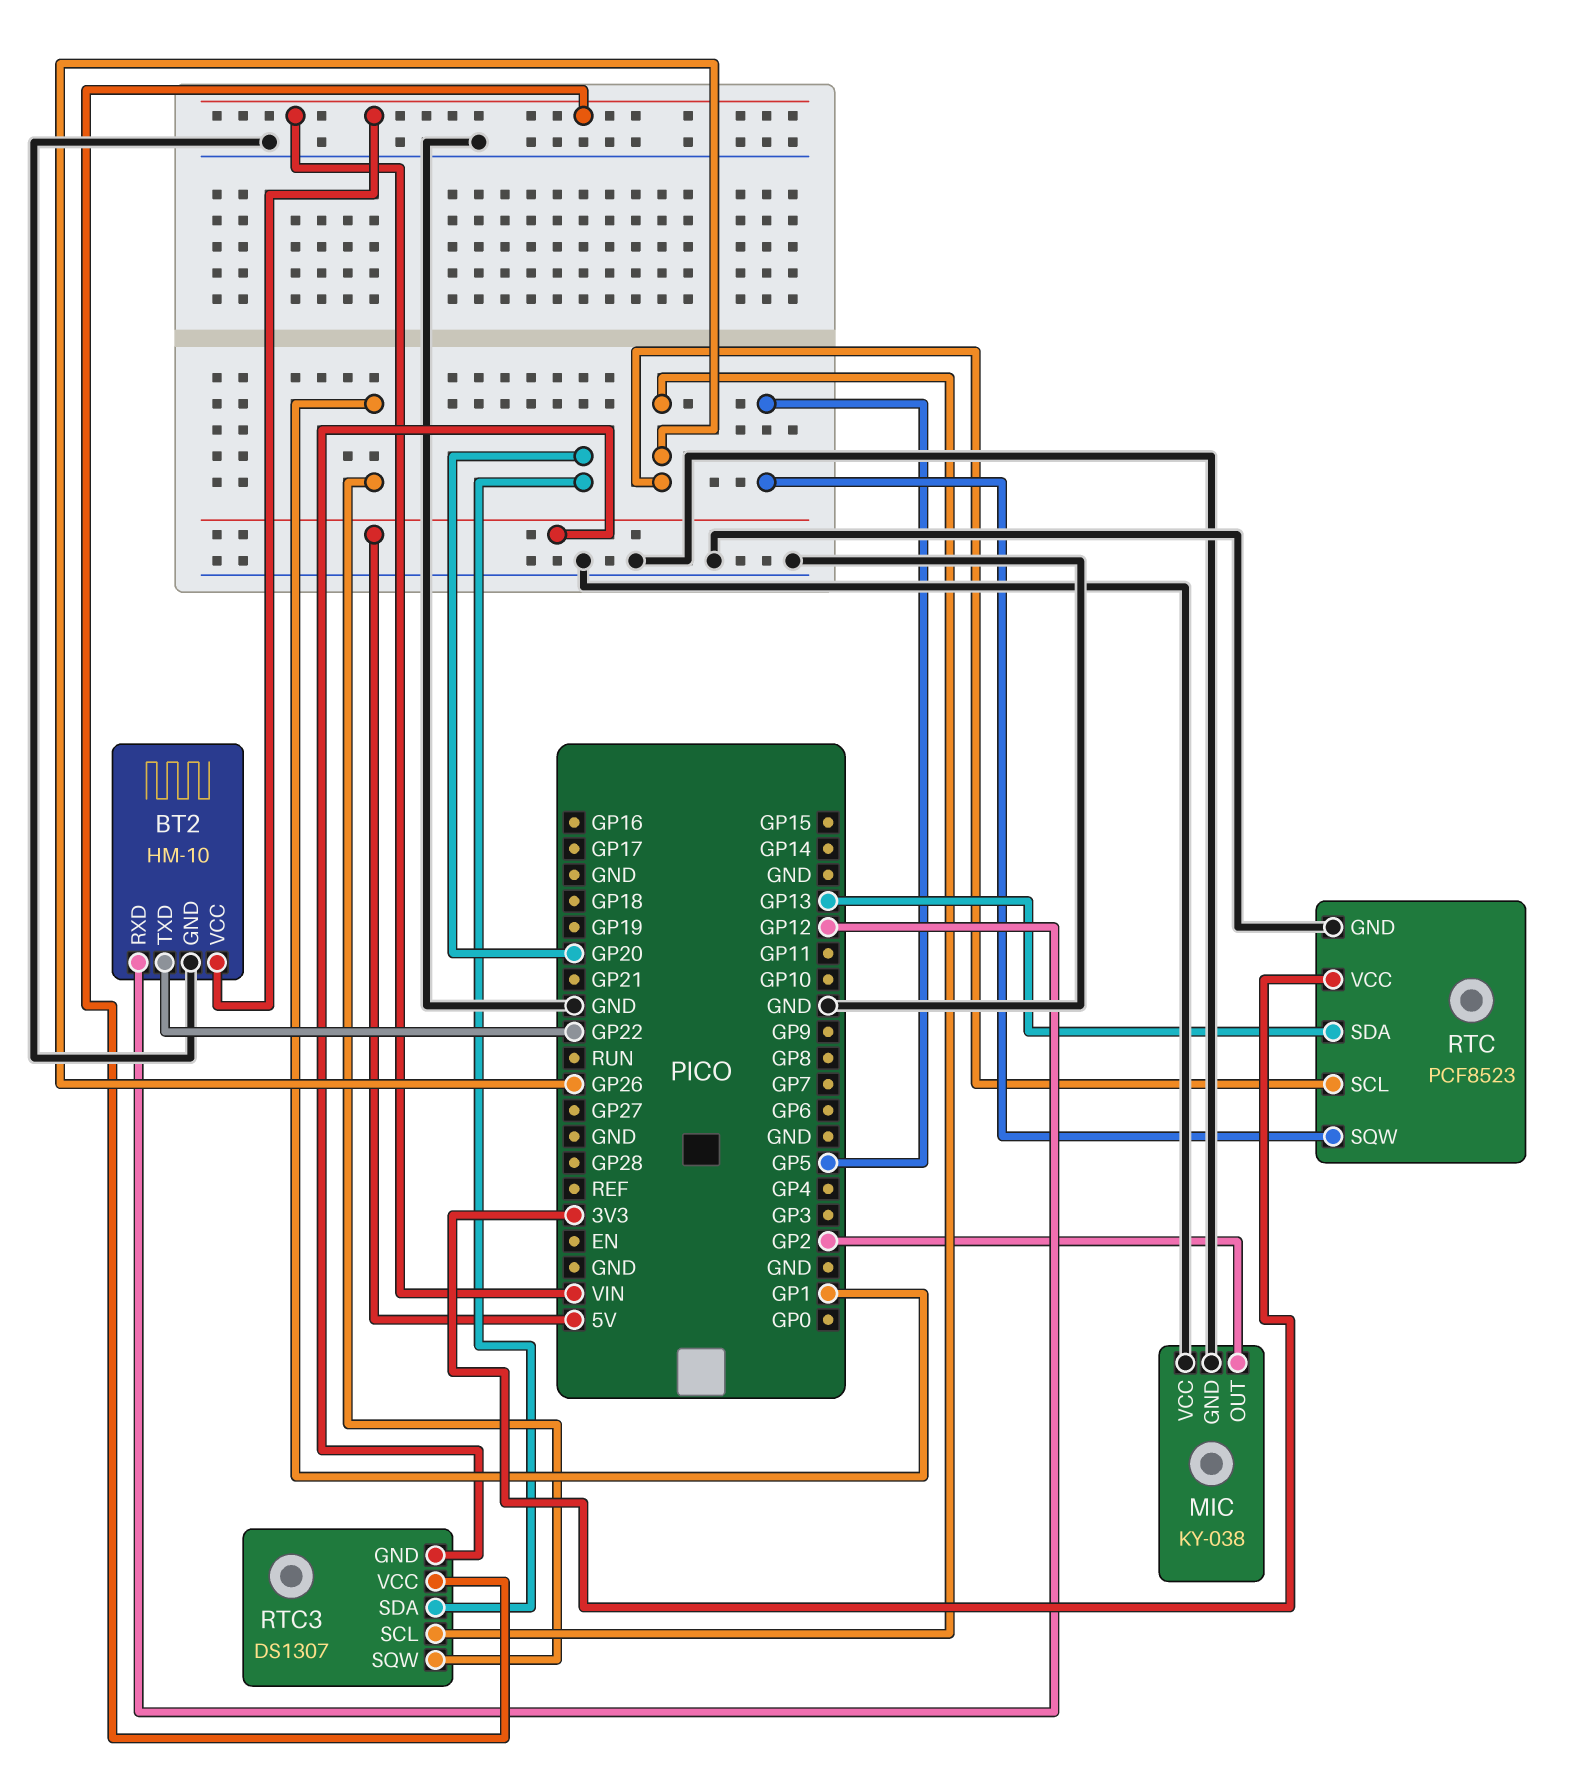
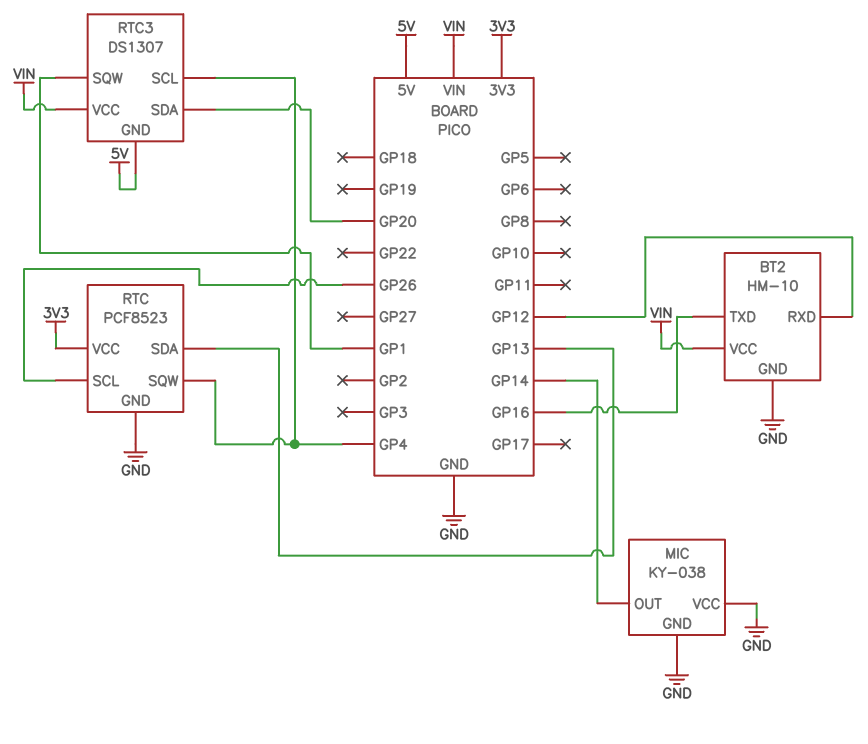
BT2 pin TXD: GP22 -> GP16
MIC pin OUT: GP2 -> GP14
RTC pin SQW: GP5 -> GP4
RTC3 pin SCL: GP26 -> GP4

